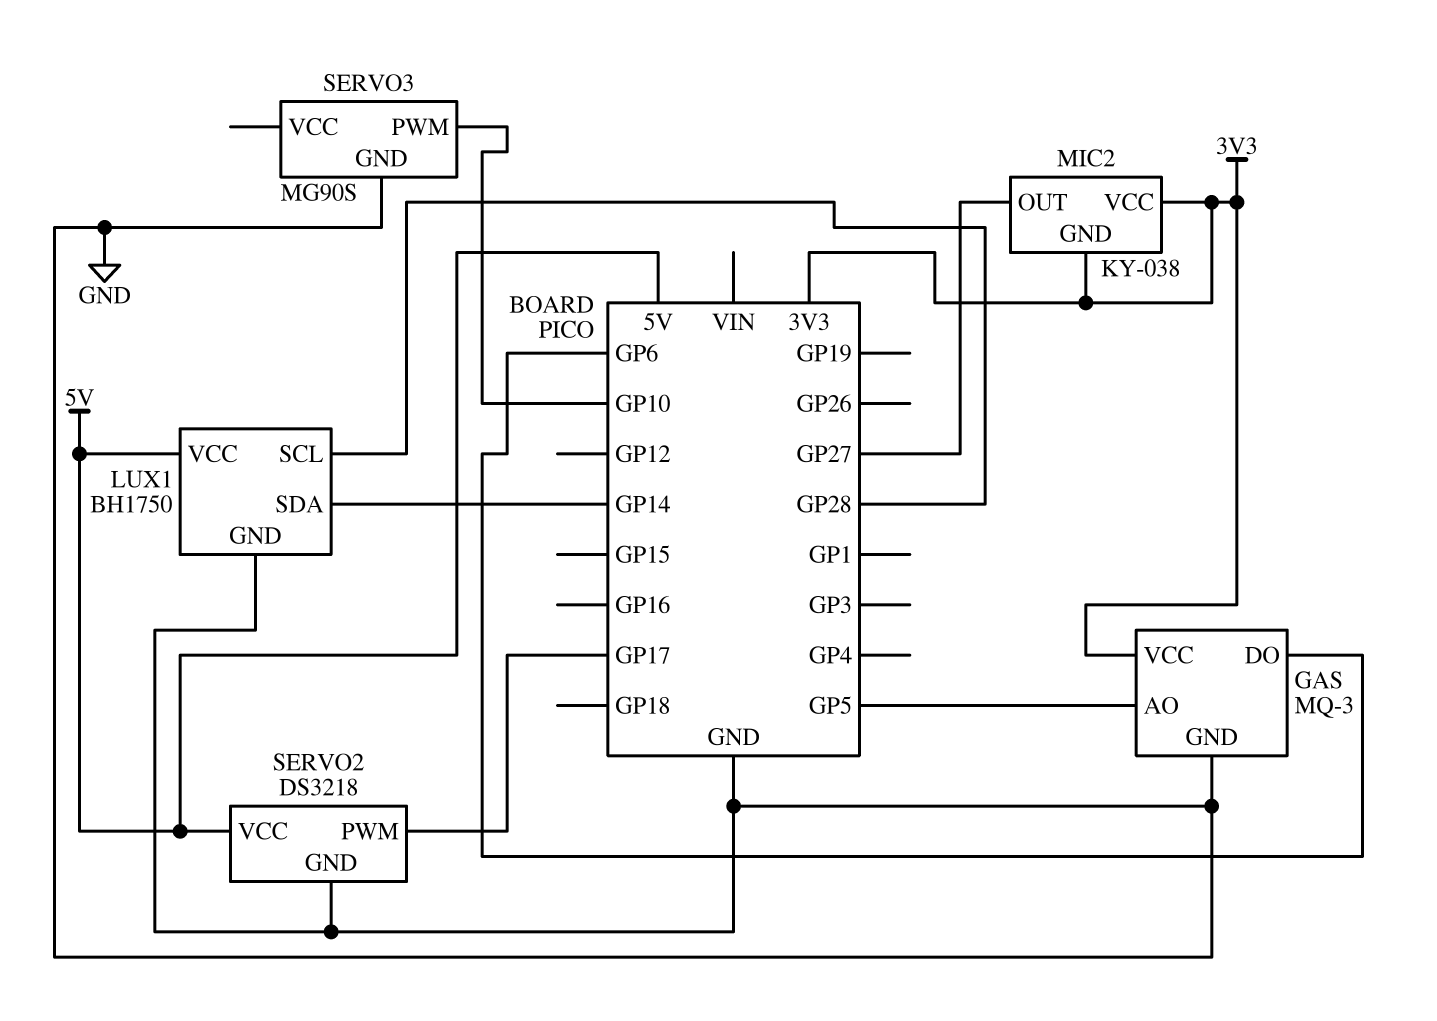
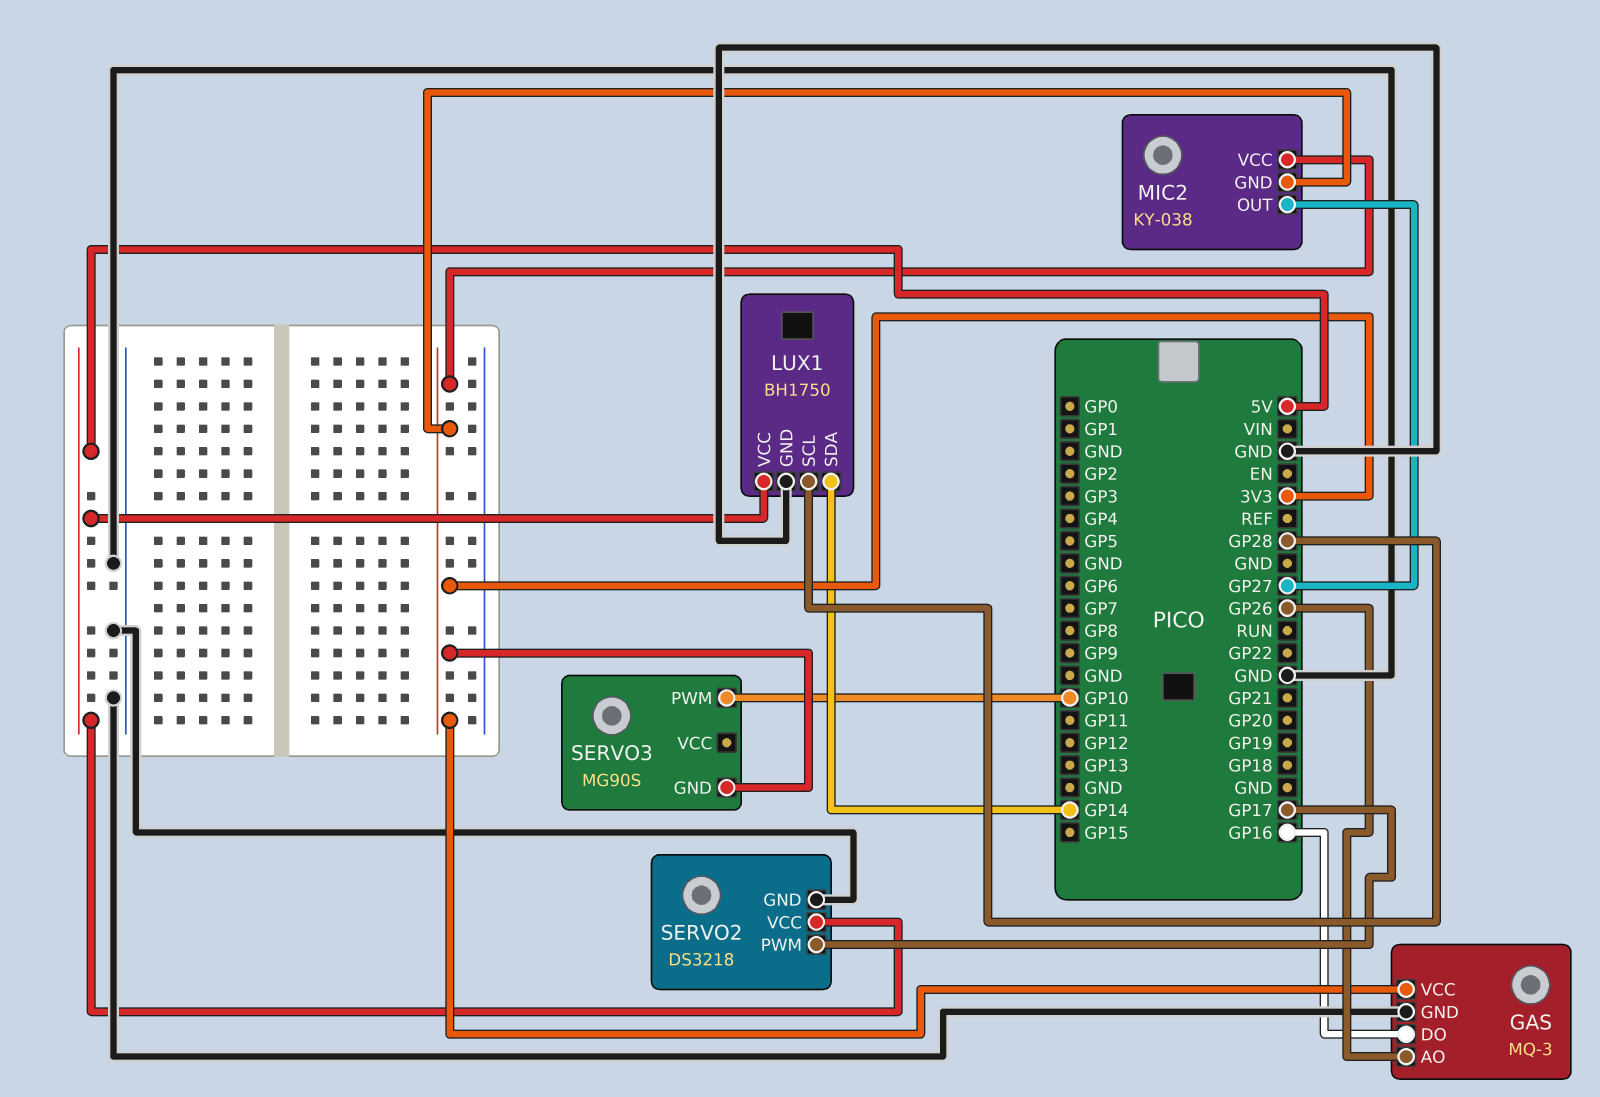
GAS pin AO: GP5 -> GP26
GAS pin DO: GP6 -> GP16
SERVO3 pin GND: GND -> 3V3

